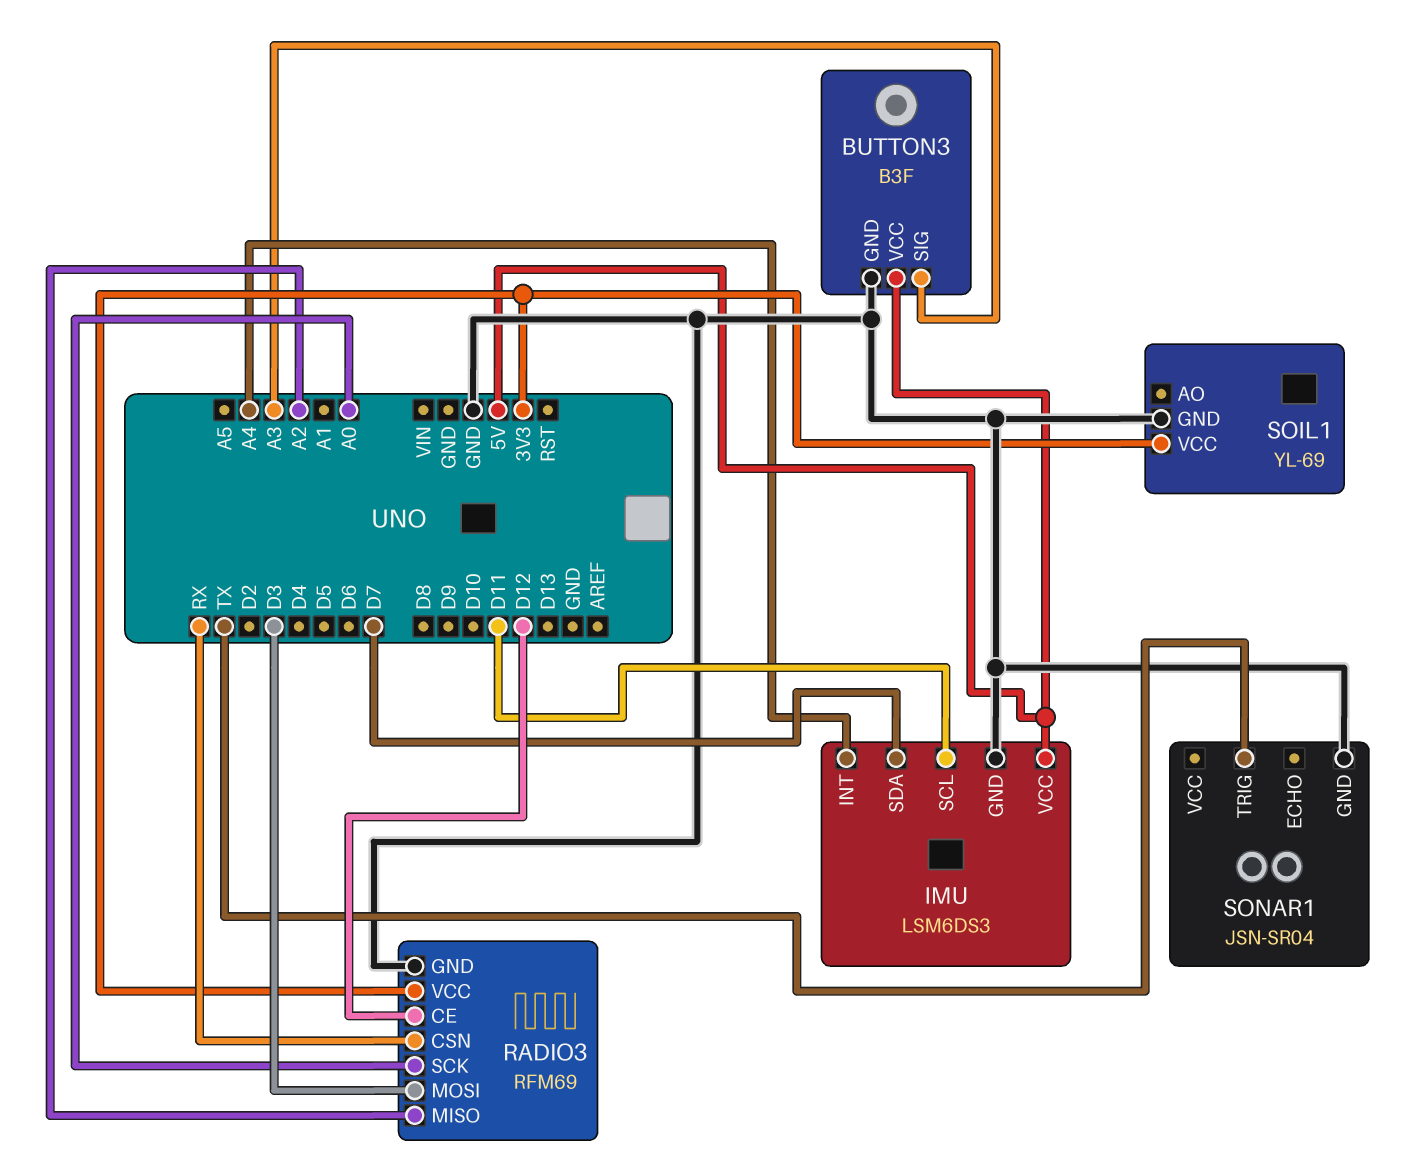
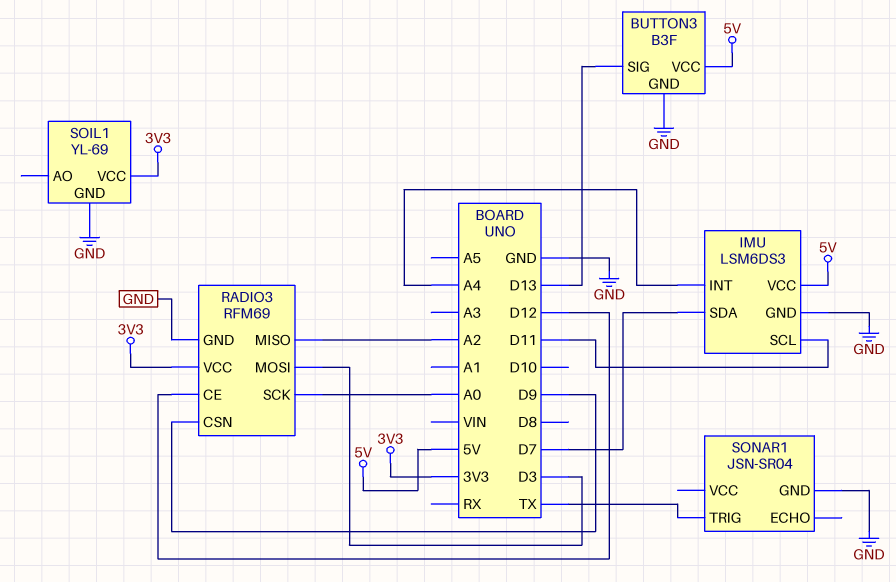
BUTTON3 pin SIG: A3 -> D13
RADIO3 pin CSN: RX -> D9

